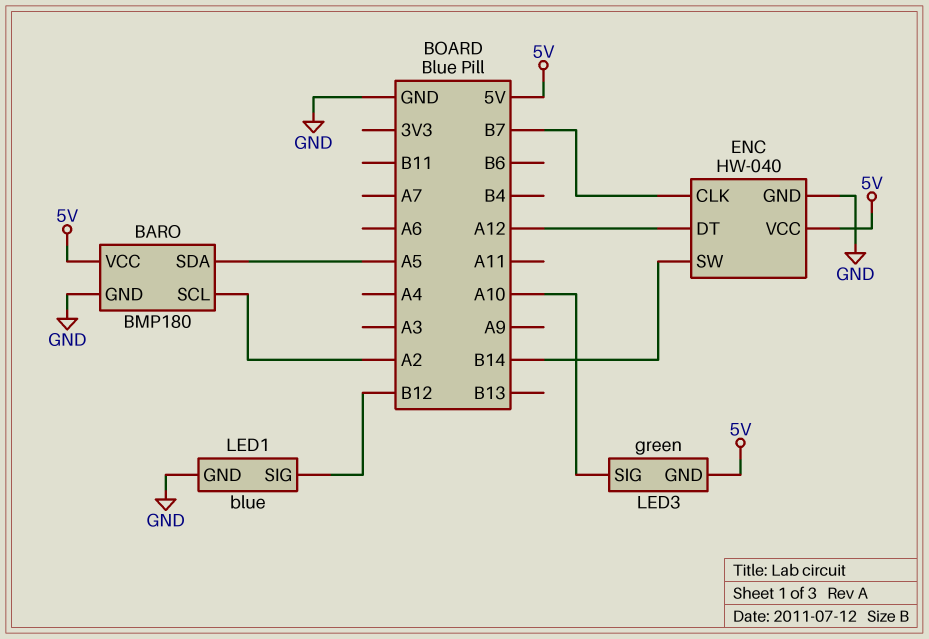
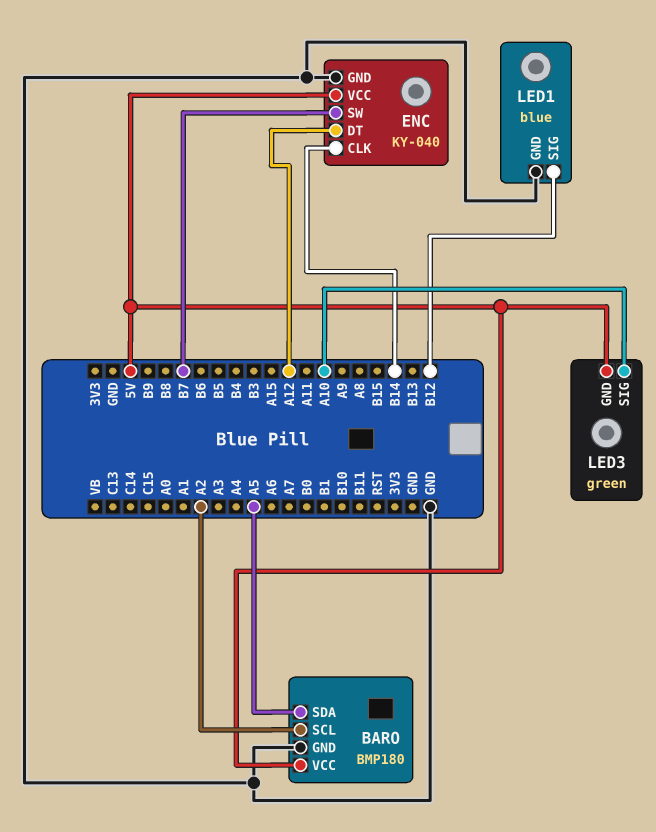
ENC: HW-040 -> KY-040
ENC pin CLK: B7 -> B14
ENC pin SW: B14 -> B7

